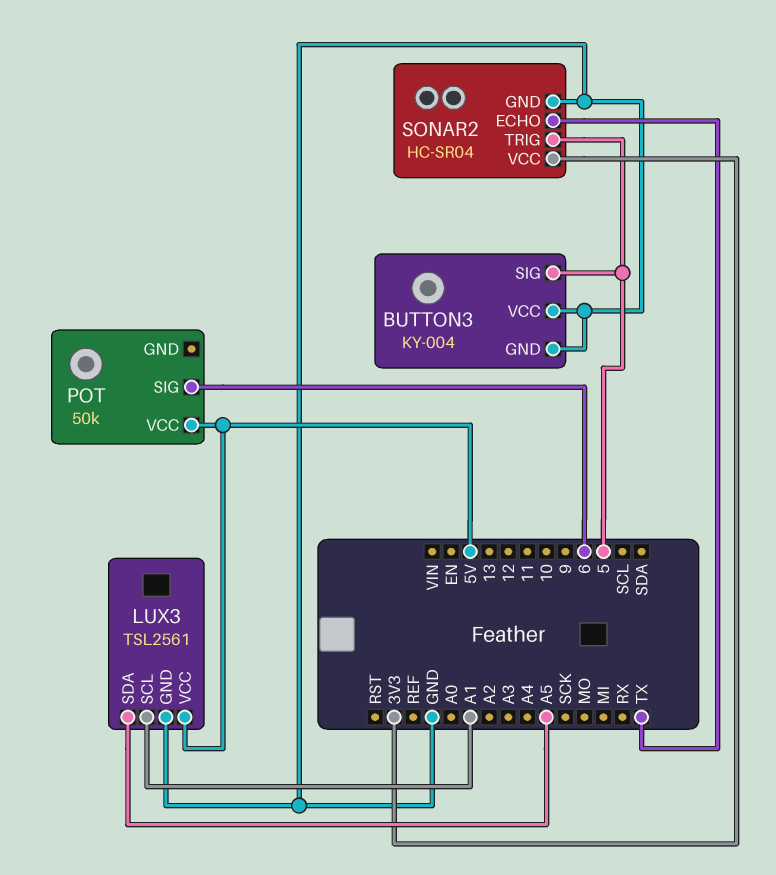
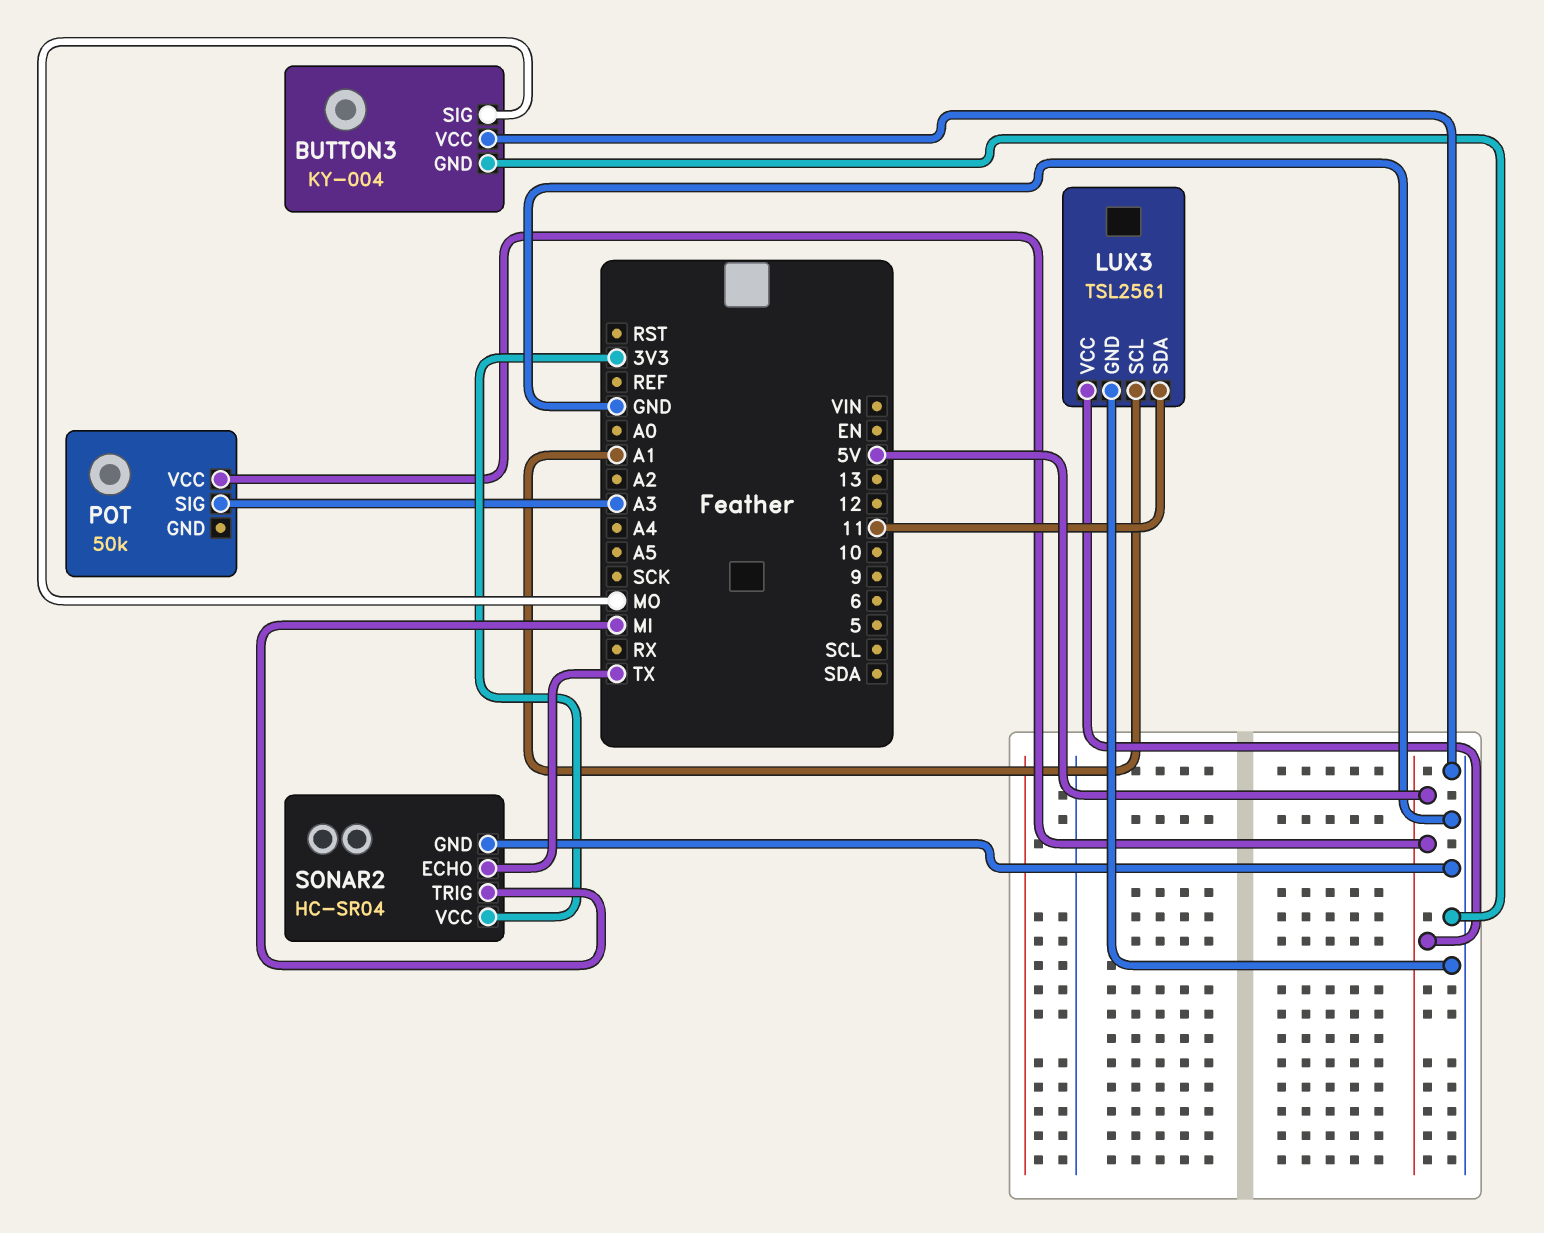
BUTTON3 pin SIG: 5 -> MO
LUX3 pin SDA: A5 -> 11
POT pin SIG: 6 -> A3
SONAR2 pin TRIG: 5 -> MI

